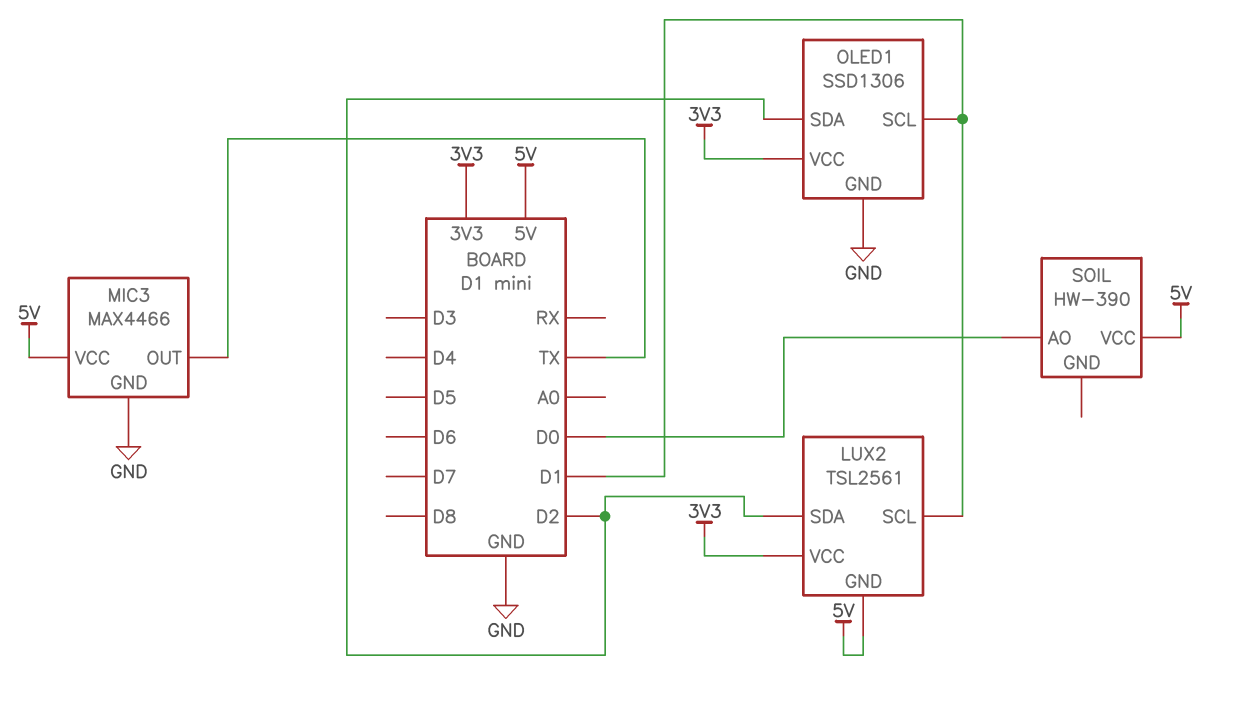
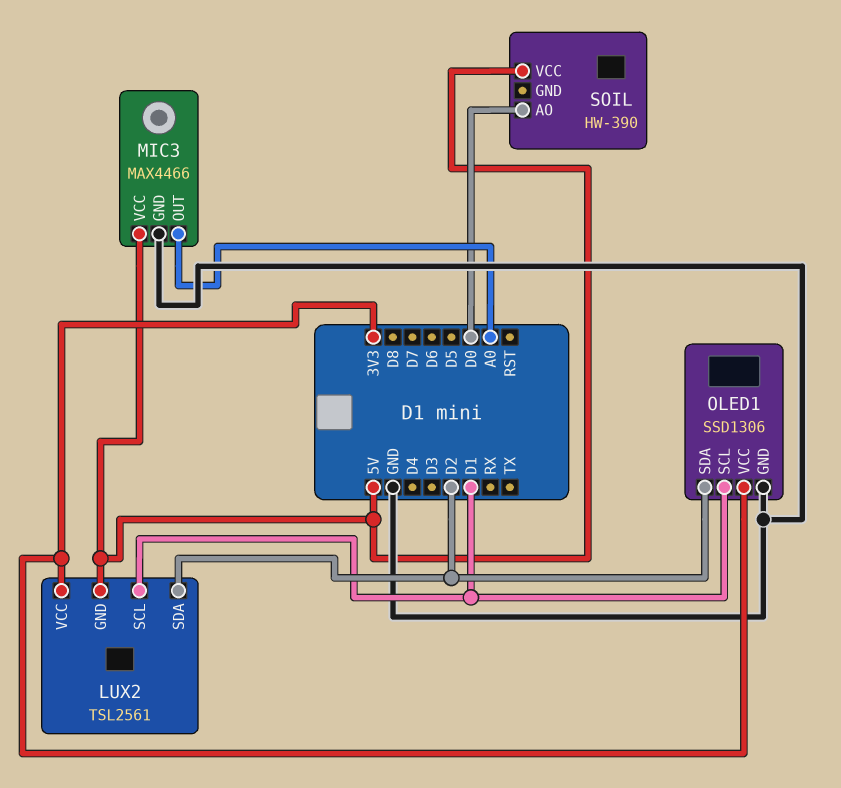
MIC3 pin OUT: TX -> A0

